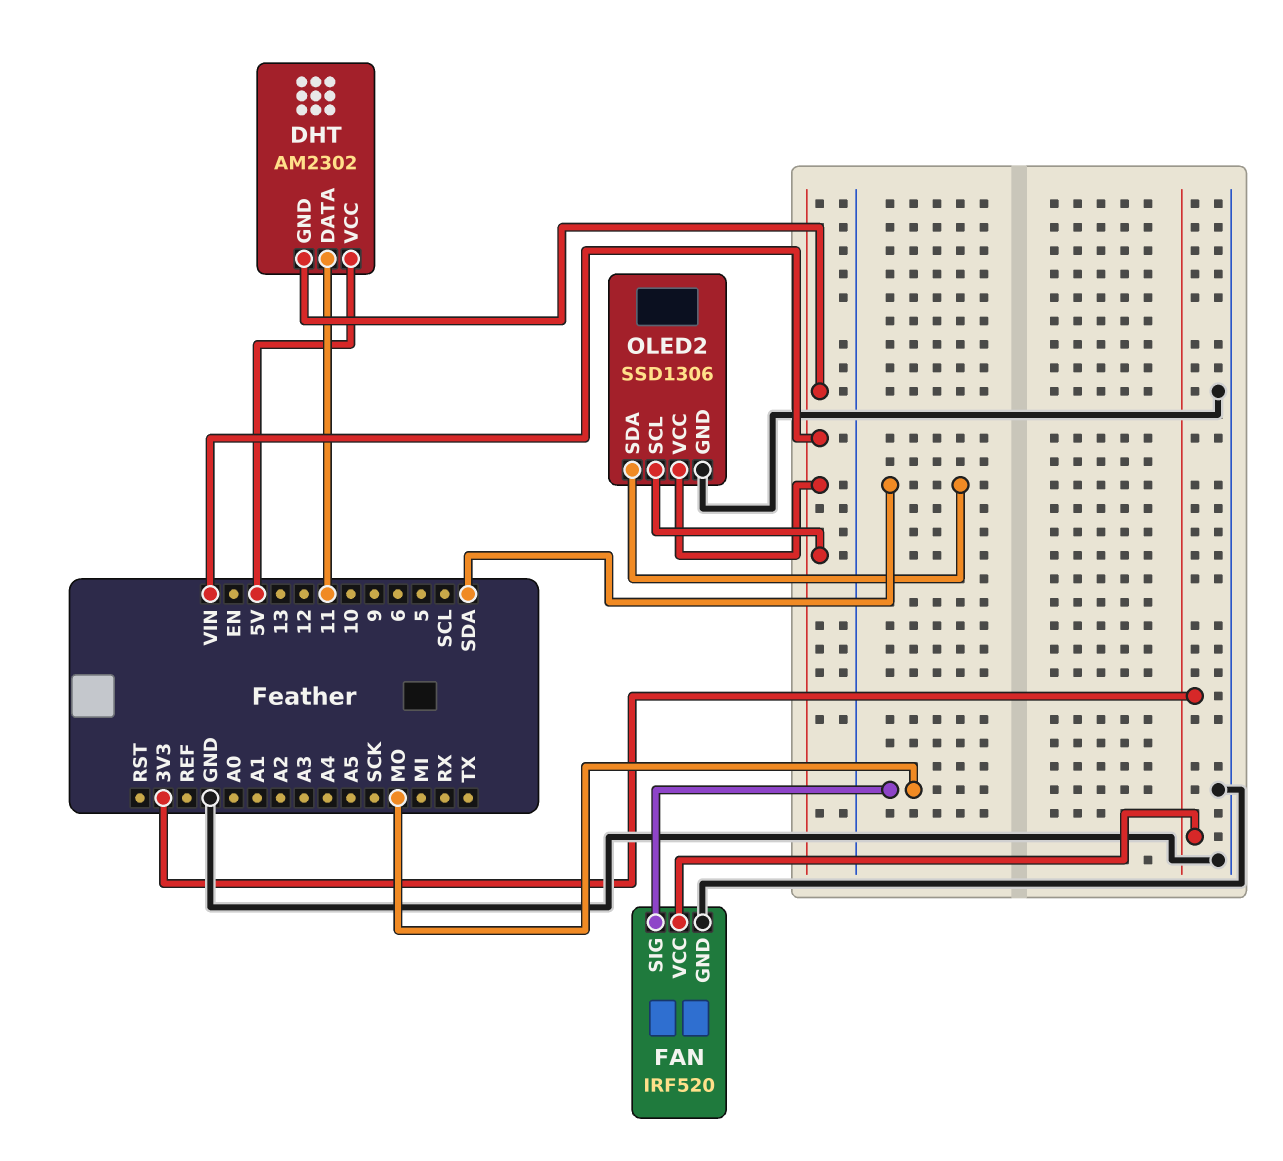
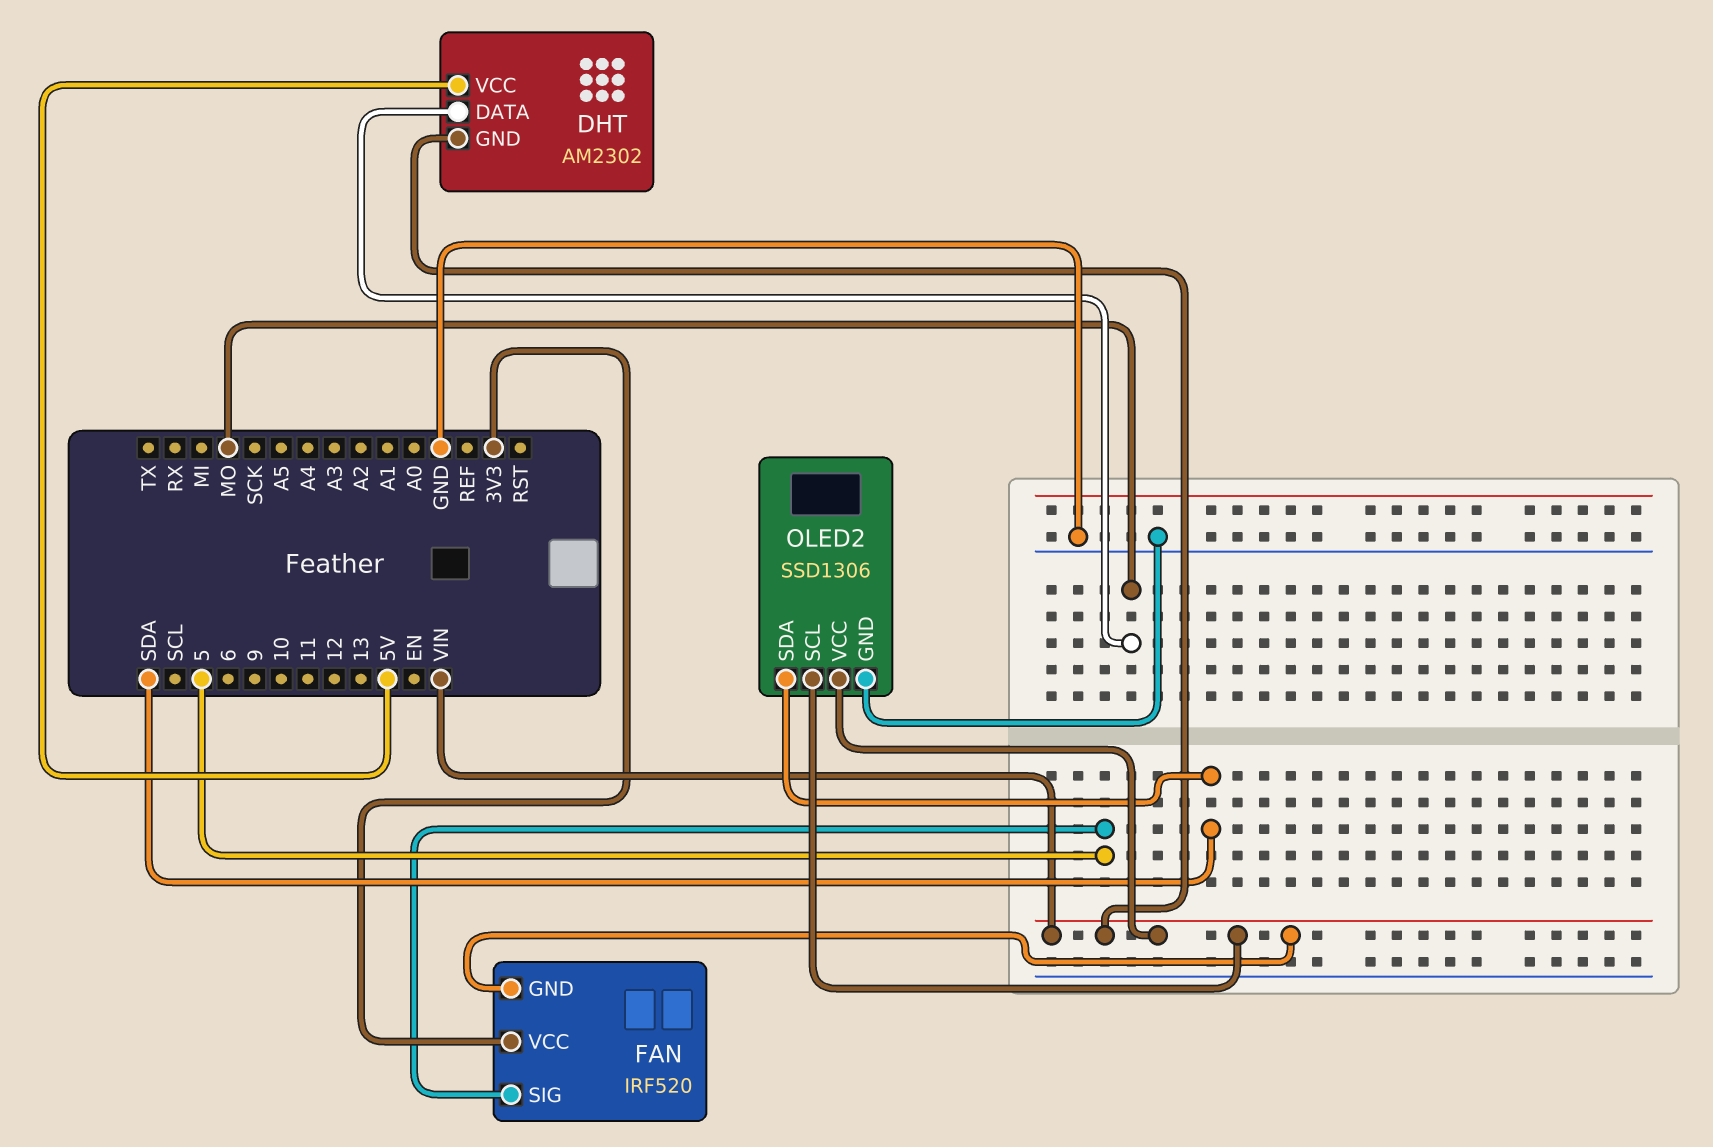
DHT pin DATA: 11 -> MO
FAN pin GND: GND -> VIN
FAN pin SIG: MO -> 5

